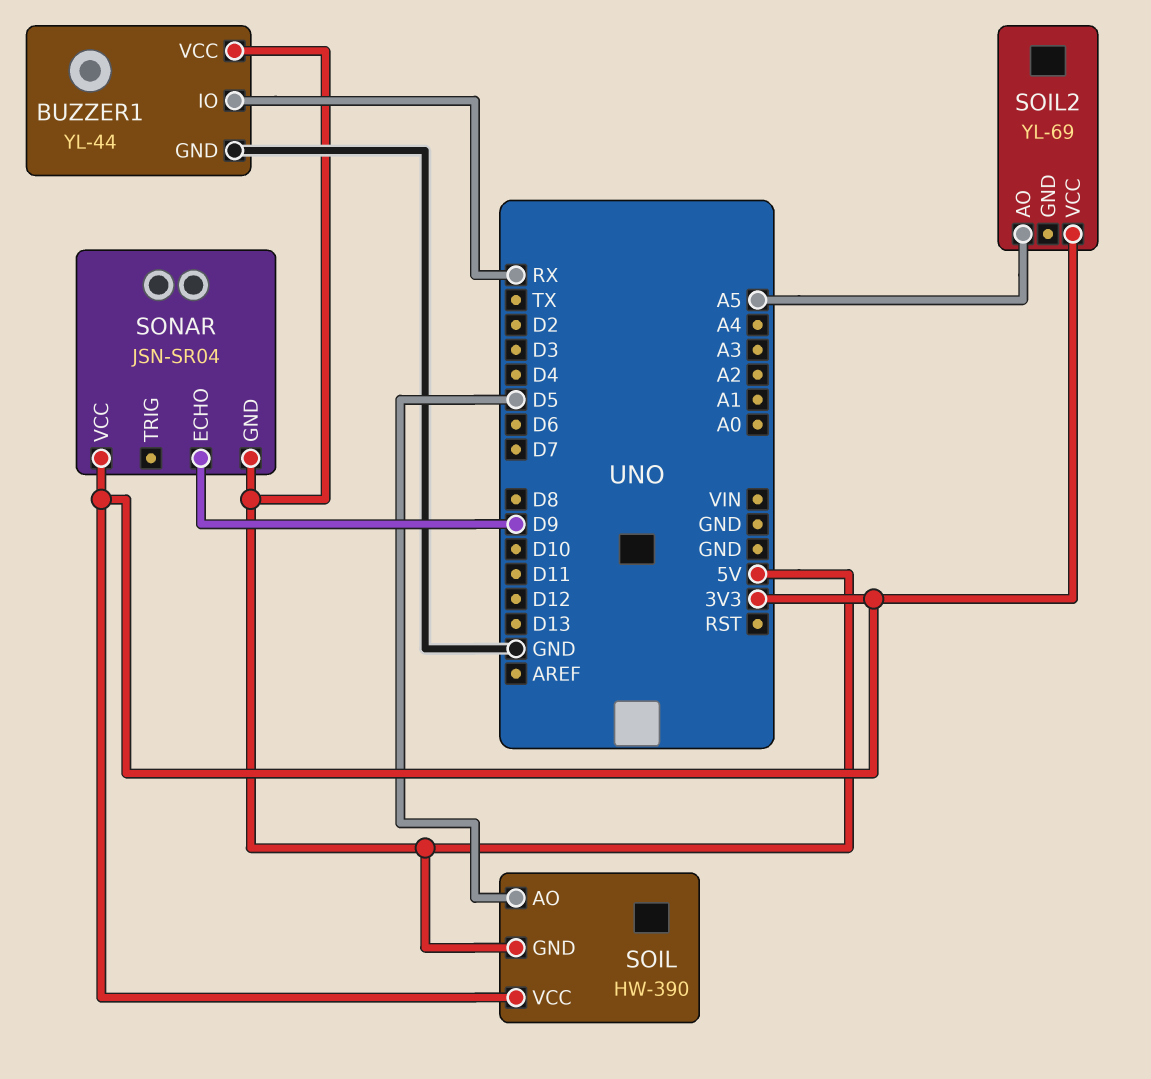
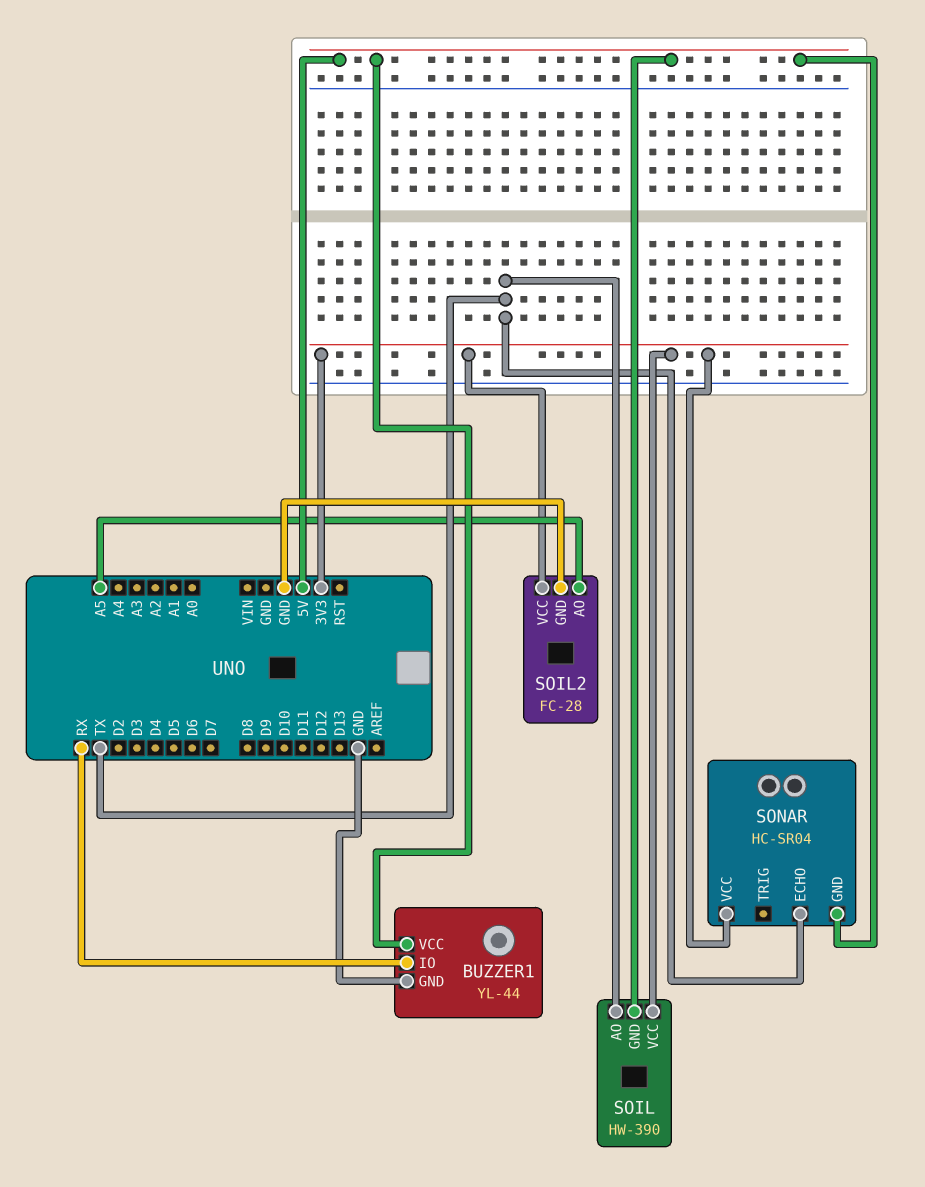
SOIL pin AO: D5 -> TX
SOIL2: YL-69 -> FC-28
SOIL2 pin GND: none -> GND
SONAR: JSN-SR04 -> HC-SR04
SONAR pin ECHO: D9 -> TX

